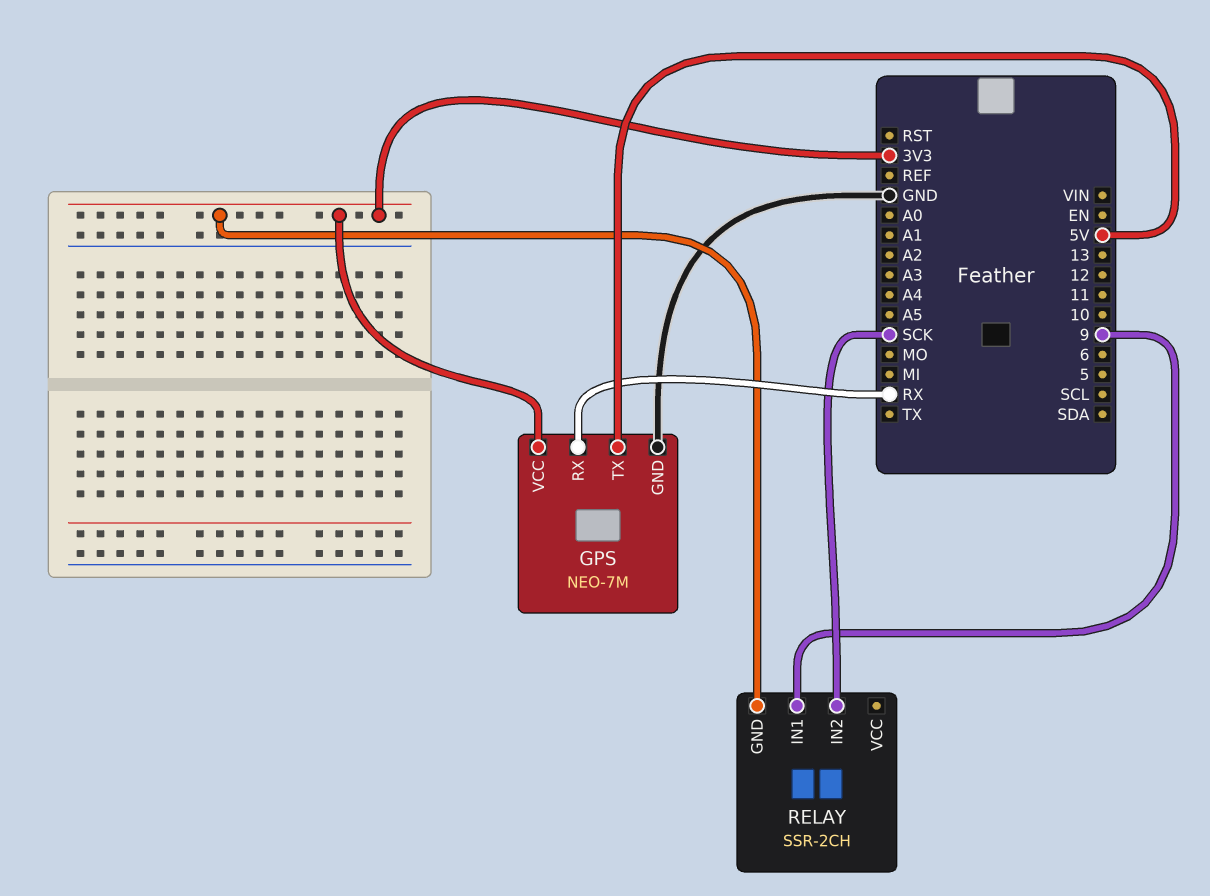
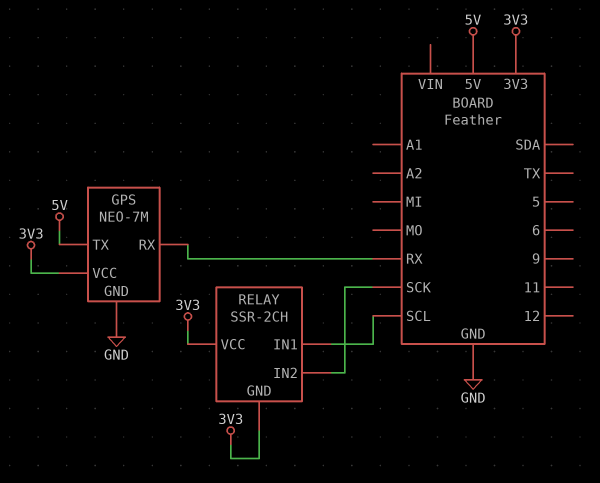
RELAY pin IN1: 9 -> SCL
RELAY pin VCC: none -> 3V3

